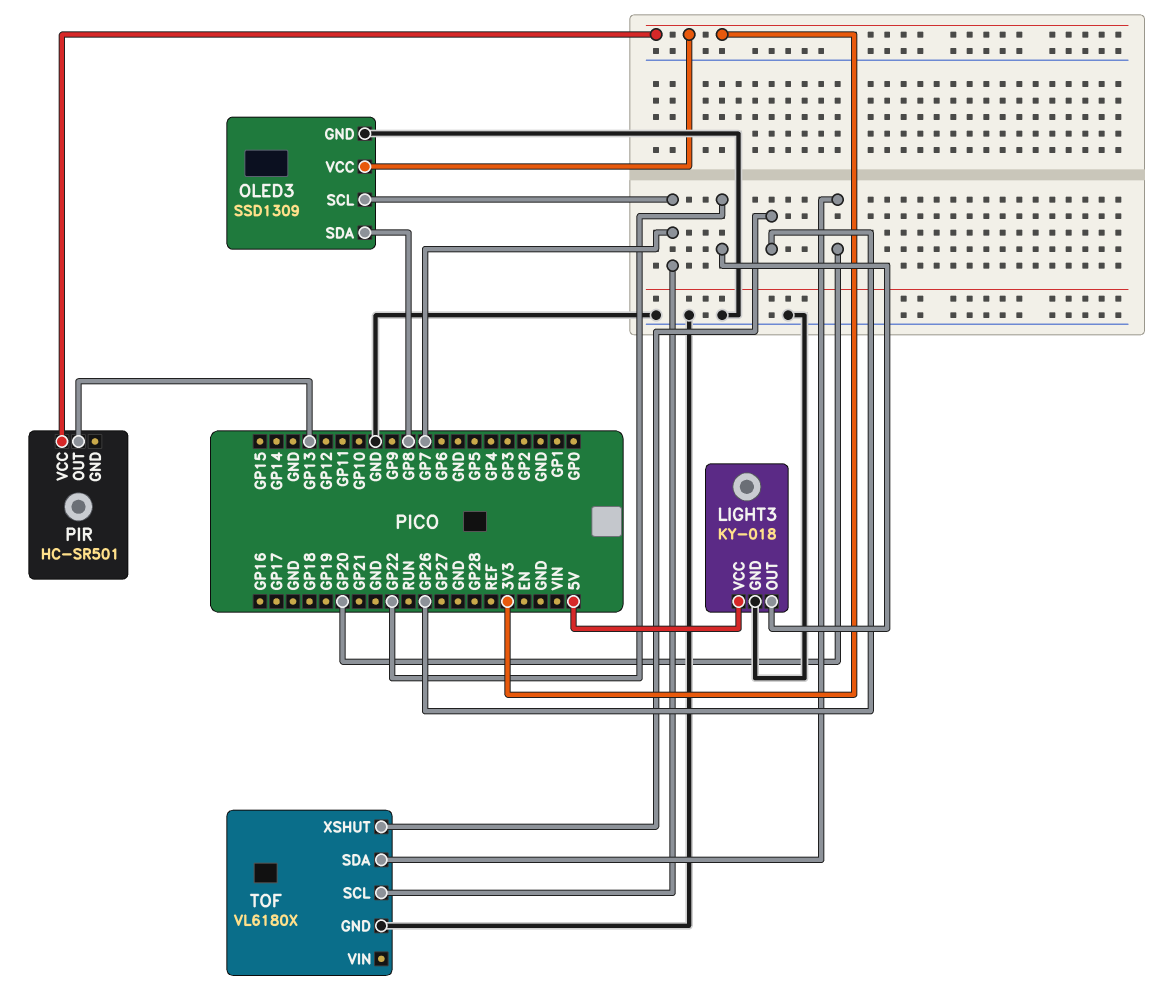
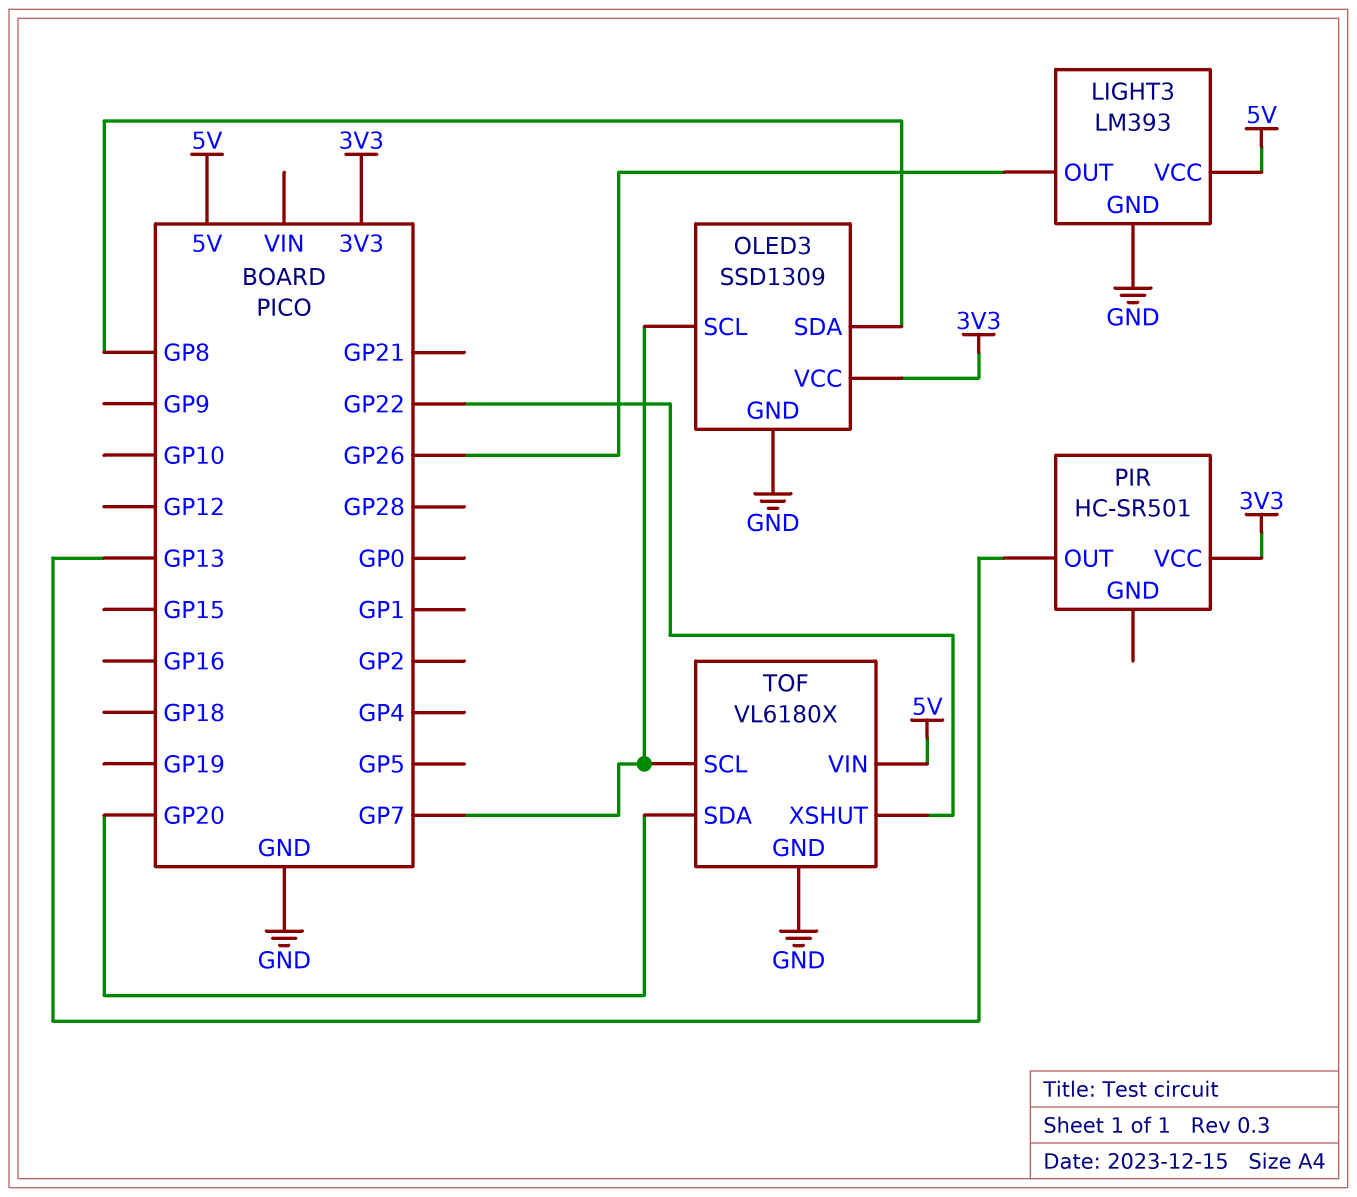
LIGHT3: KY-018 -> LM393
LIGHT3 pin OUT: GP22 -> GP26
TOF pin VIN: none -> 5V
TOF pin XSHUT: GP26 -> GP22

